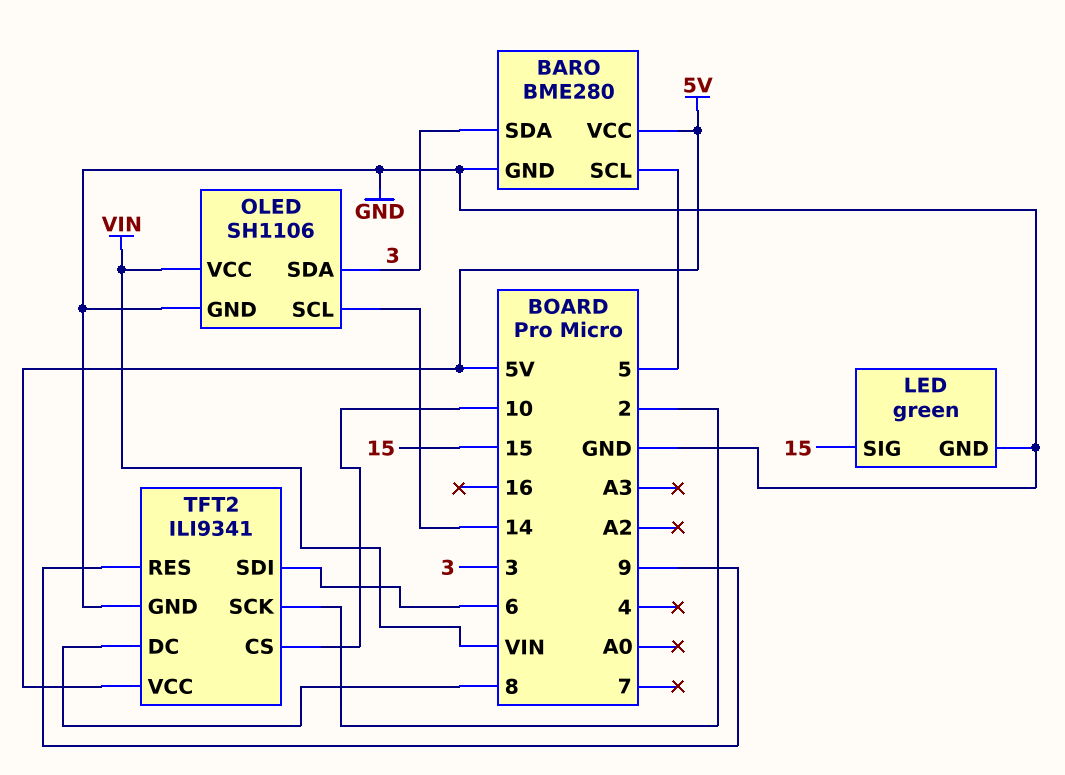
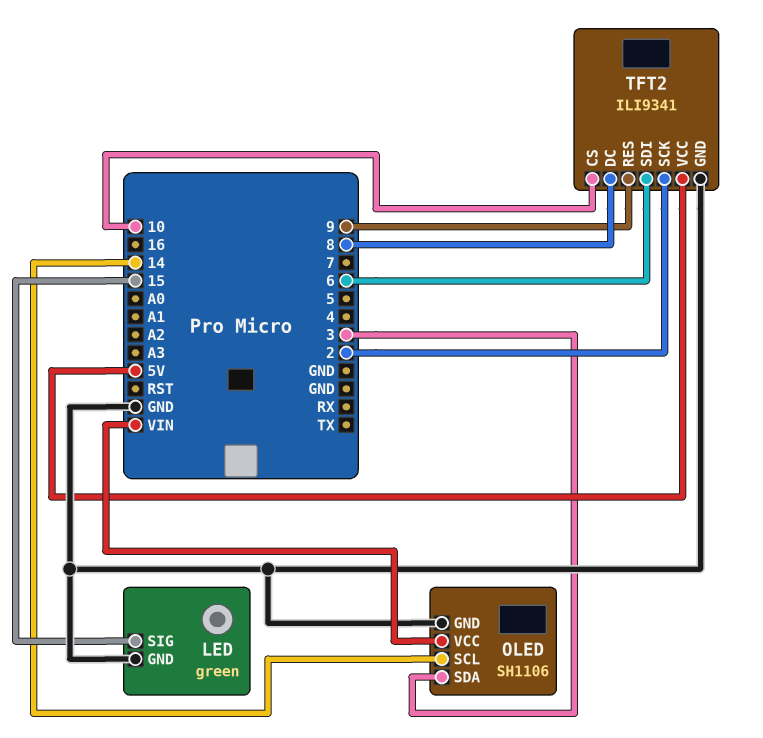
BARO: BME280 -> none
BARO pin GND: GND -> none
BARO pin SCL: 5 -> none
BARO pin SDA: 3 -> none
BARO pin VCC: 5V -> none

